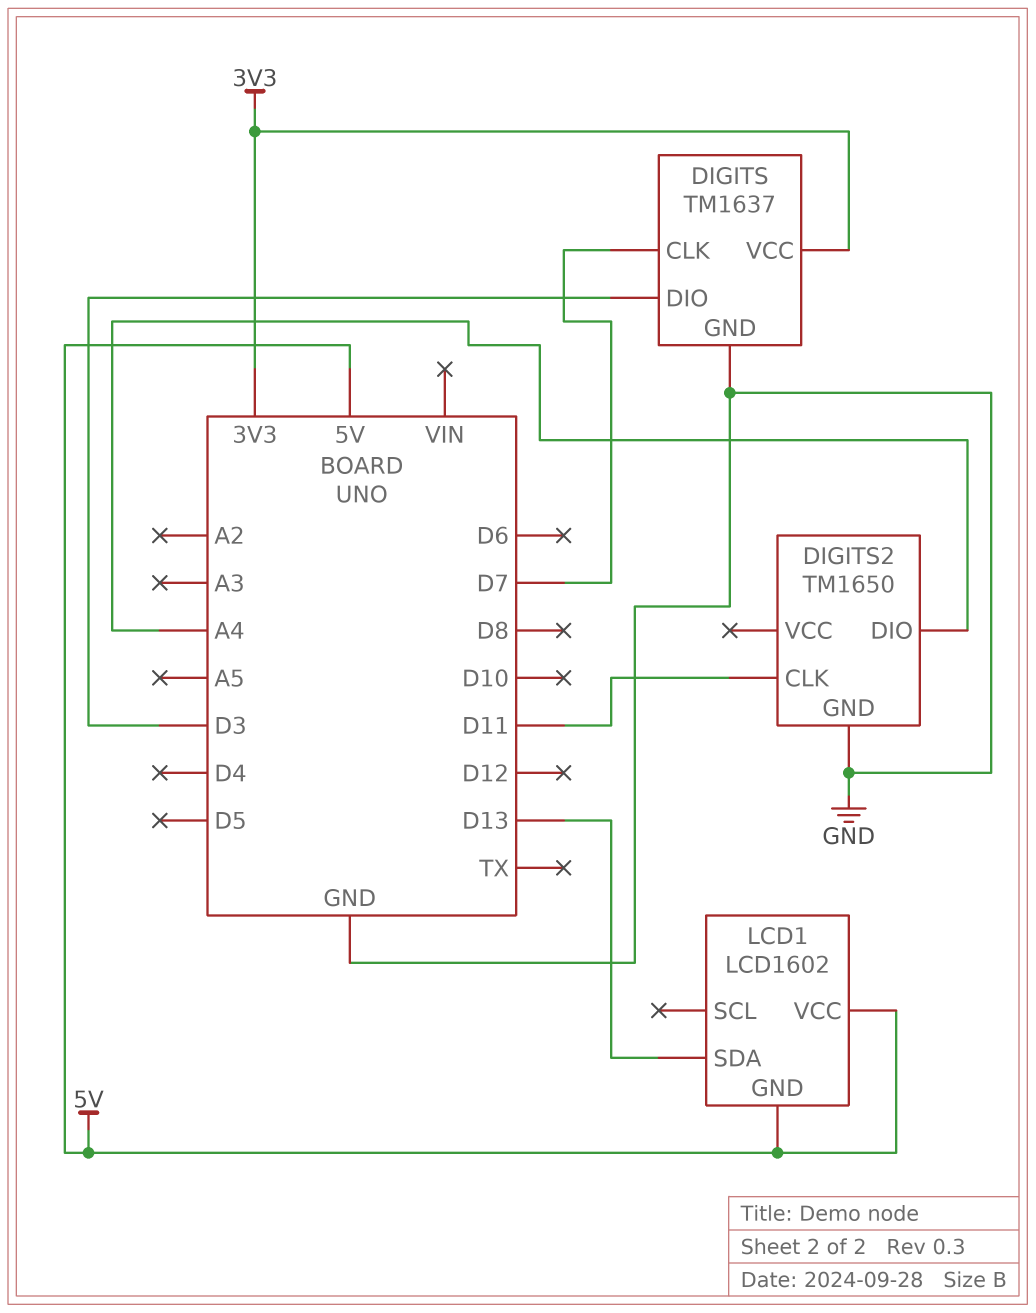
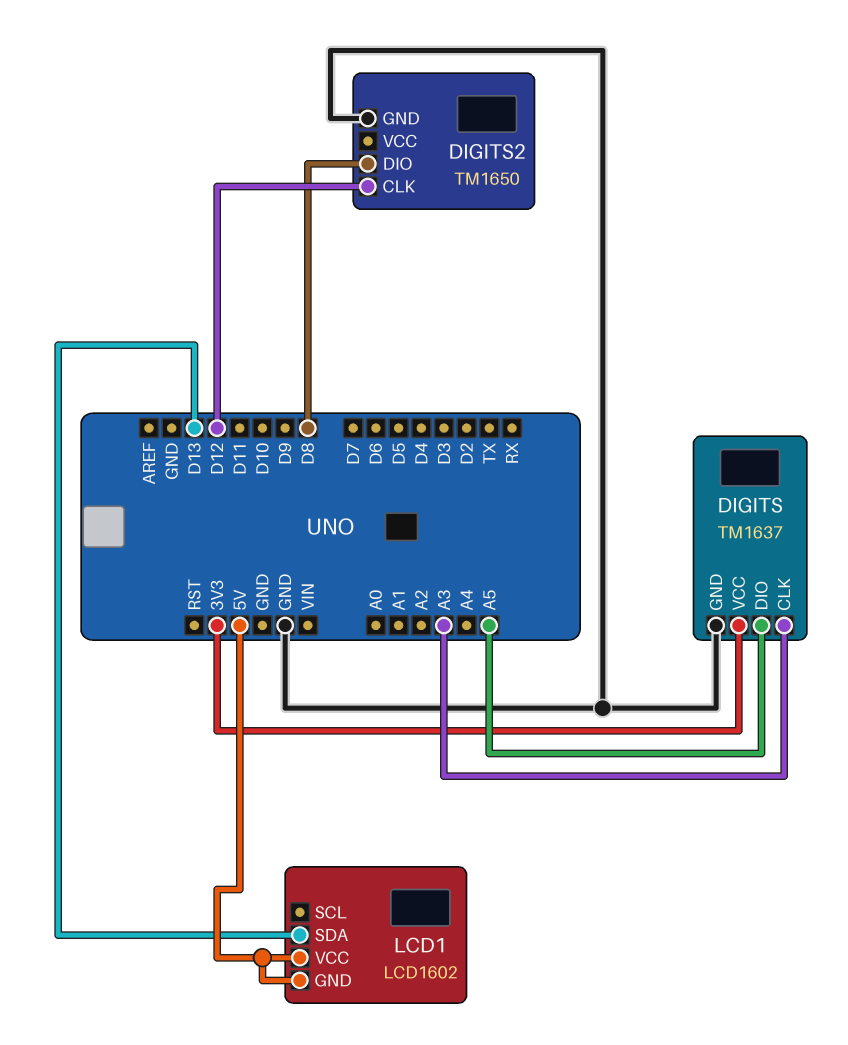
DIGITS pin CLK: D7 -> A3
DIGITS pin DIO: D3 -> A5
DIGITS2 pin CLK: D11 -> D12
DIGITS2 pin DIO: A4 -> D8

